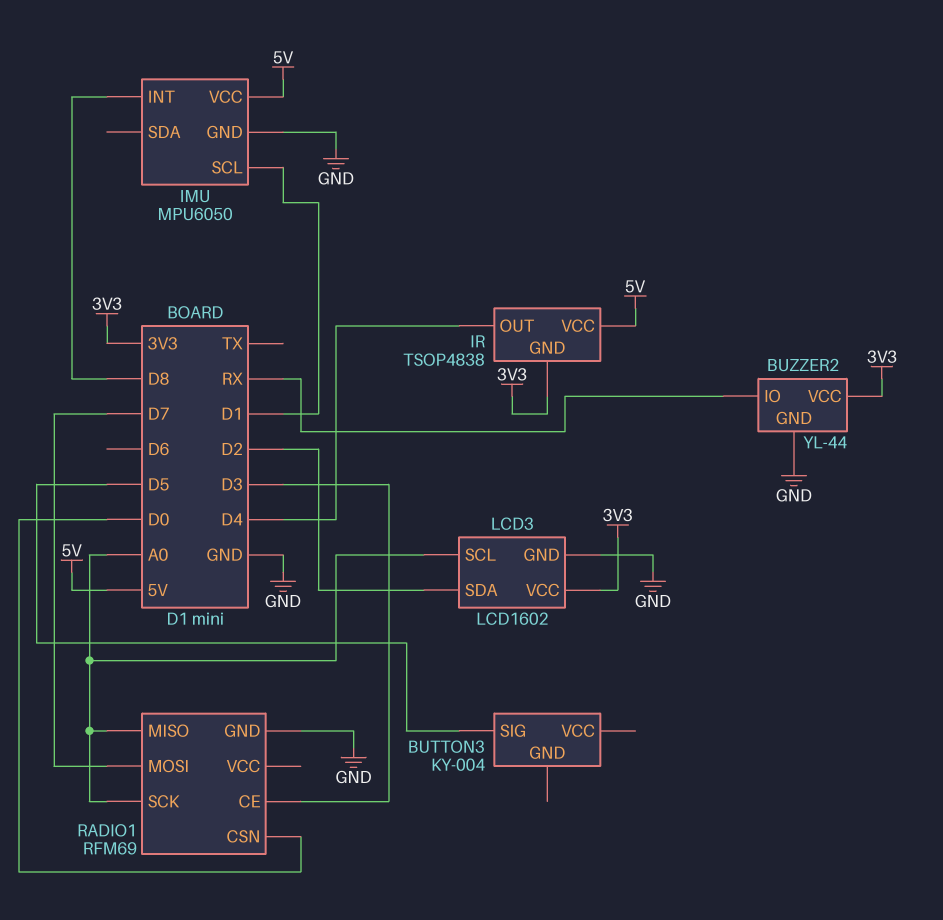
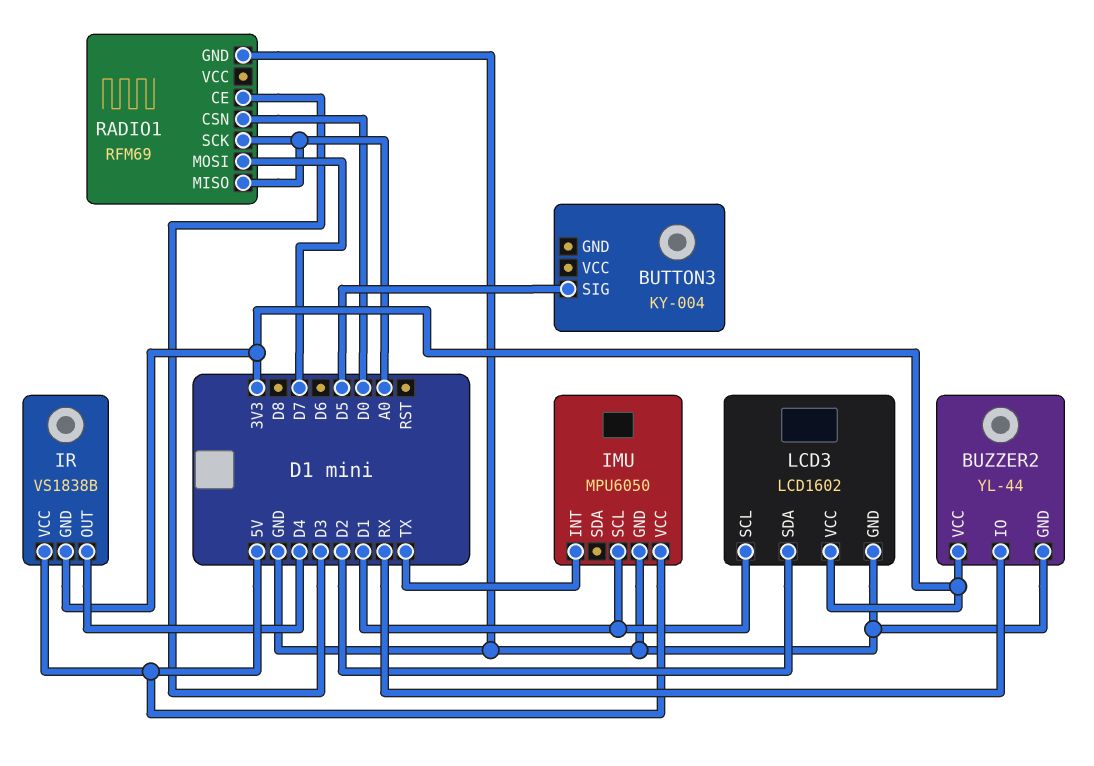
IMU pin INT: D8 -> TX
IR: TSOP4838 -> VS1838B
LCD3 pin SCL: A0 -> D1

